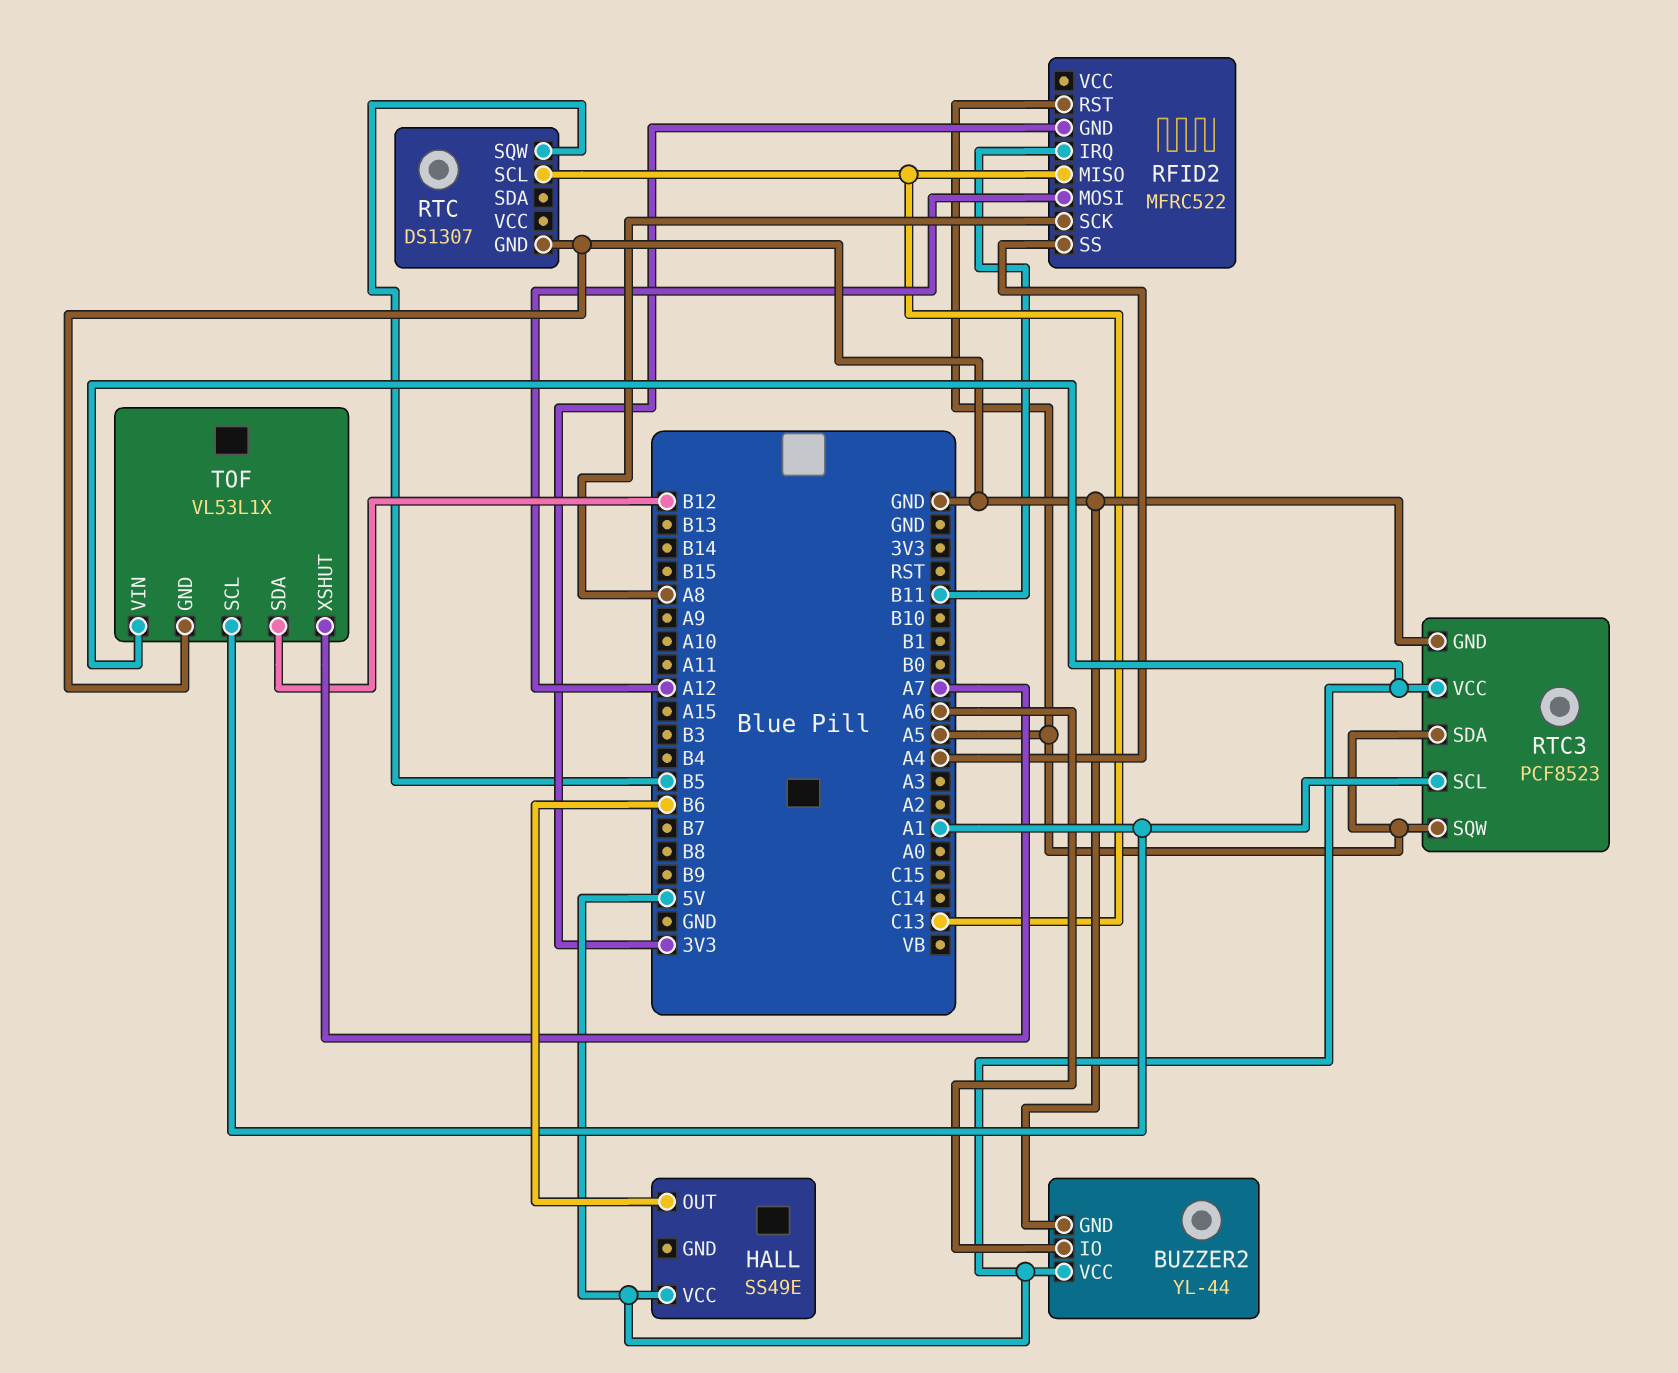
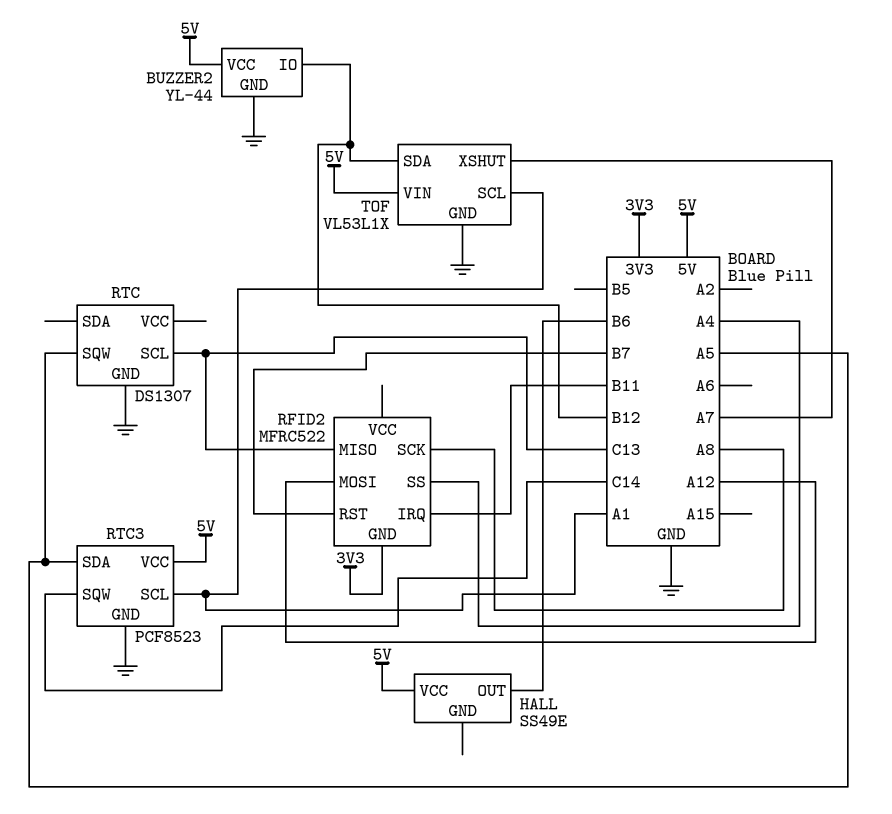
BUZZER2 pin IO: A6 -> B12
RFID2 pin RST: A5 -> B7
RTC pin SQW: B5 -> A5
RTC3 pin SQW: A5 -> C14

